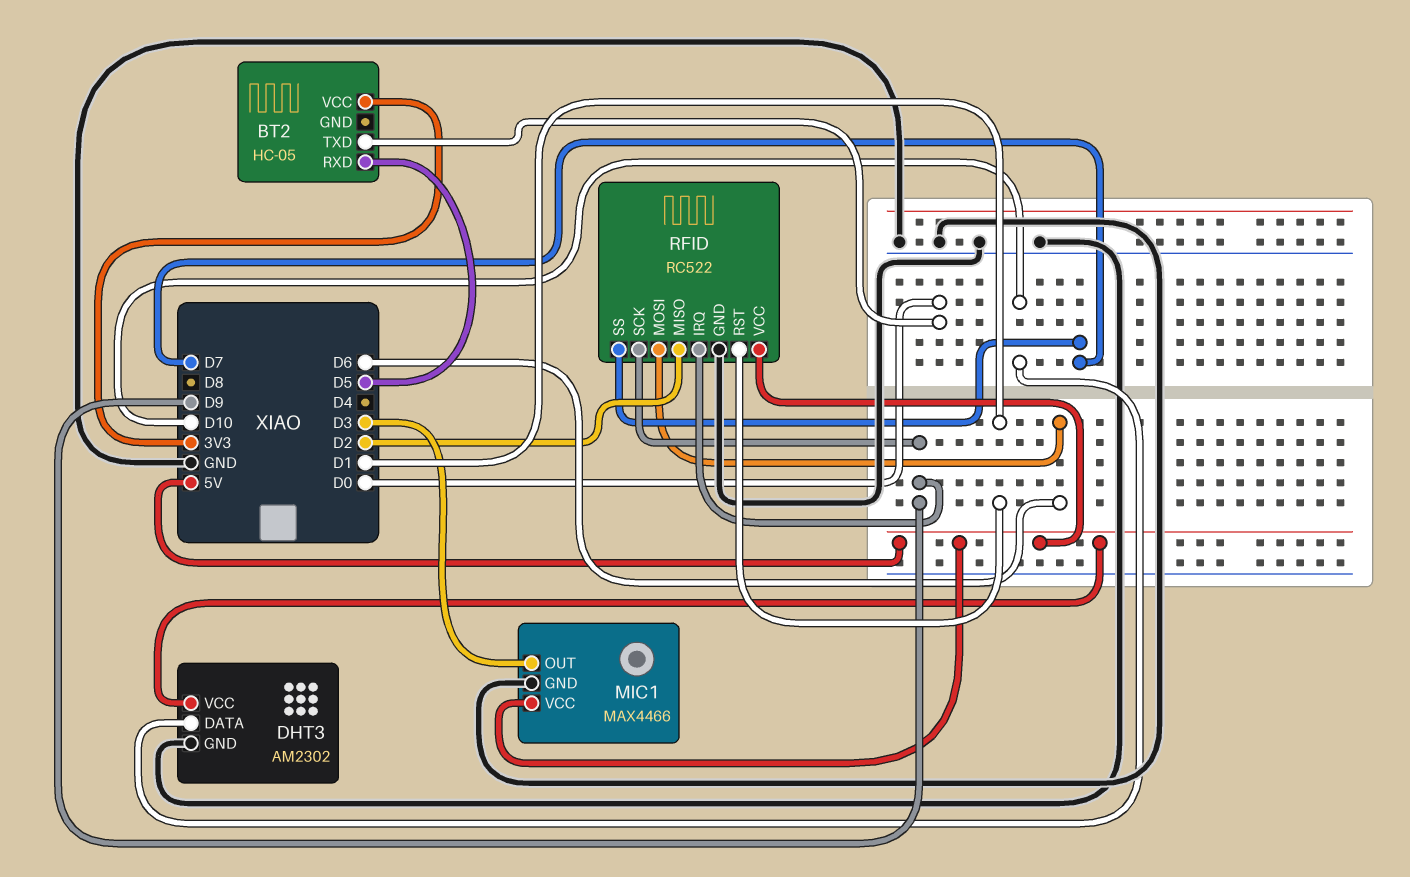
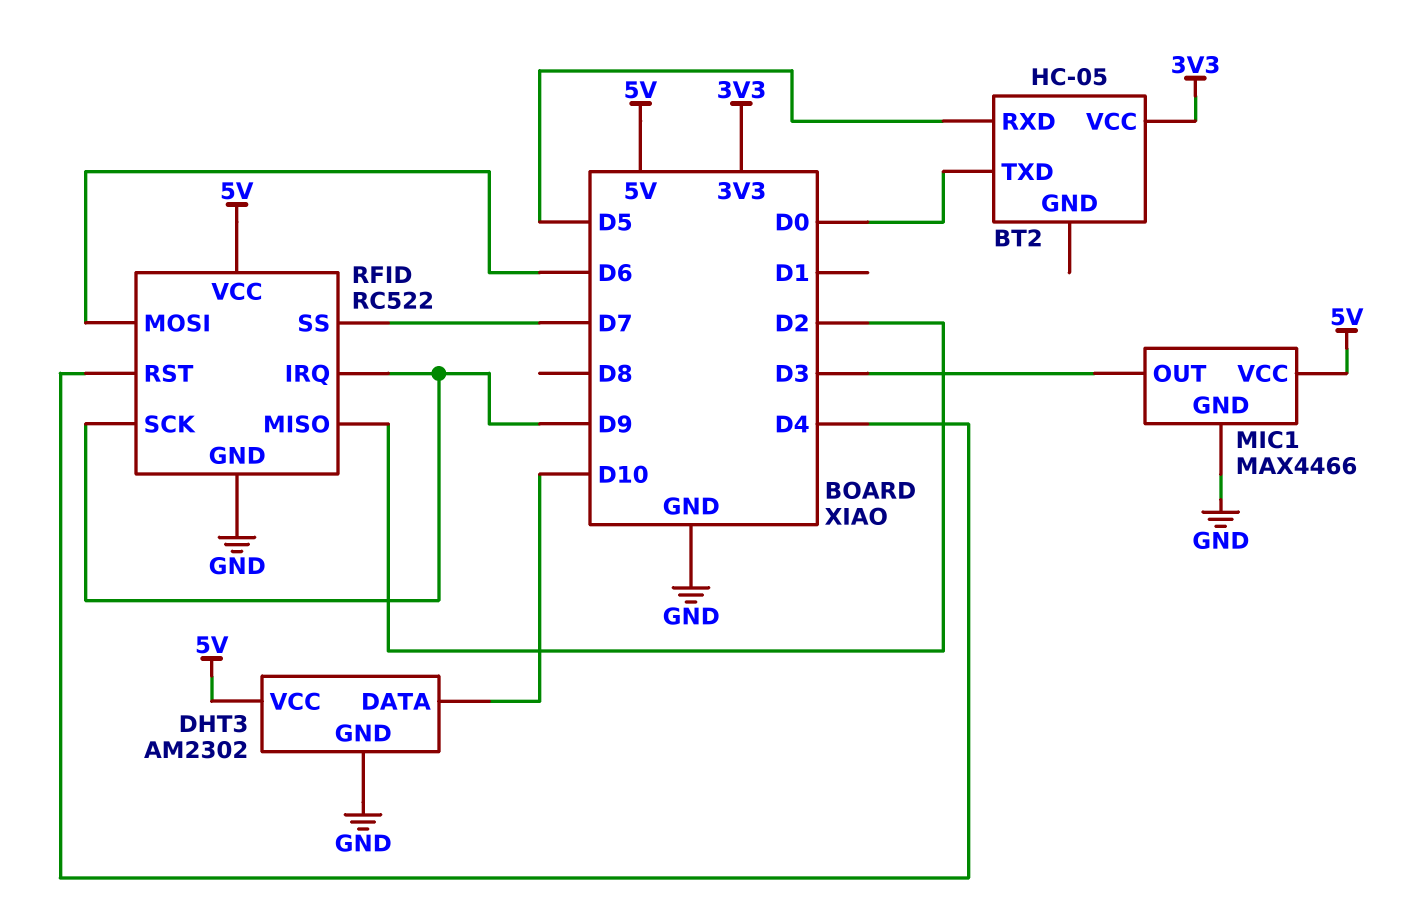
RFID pin RST: D1 -> D4

